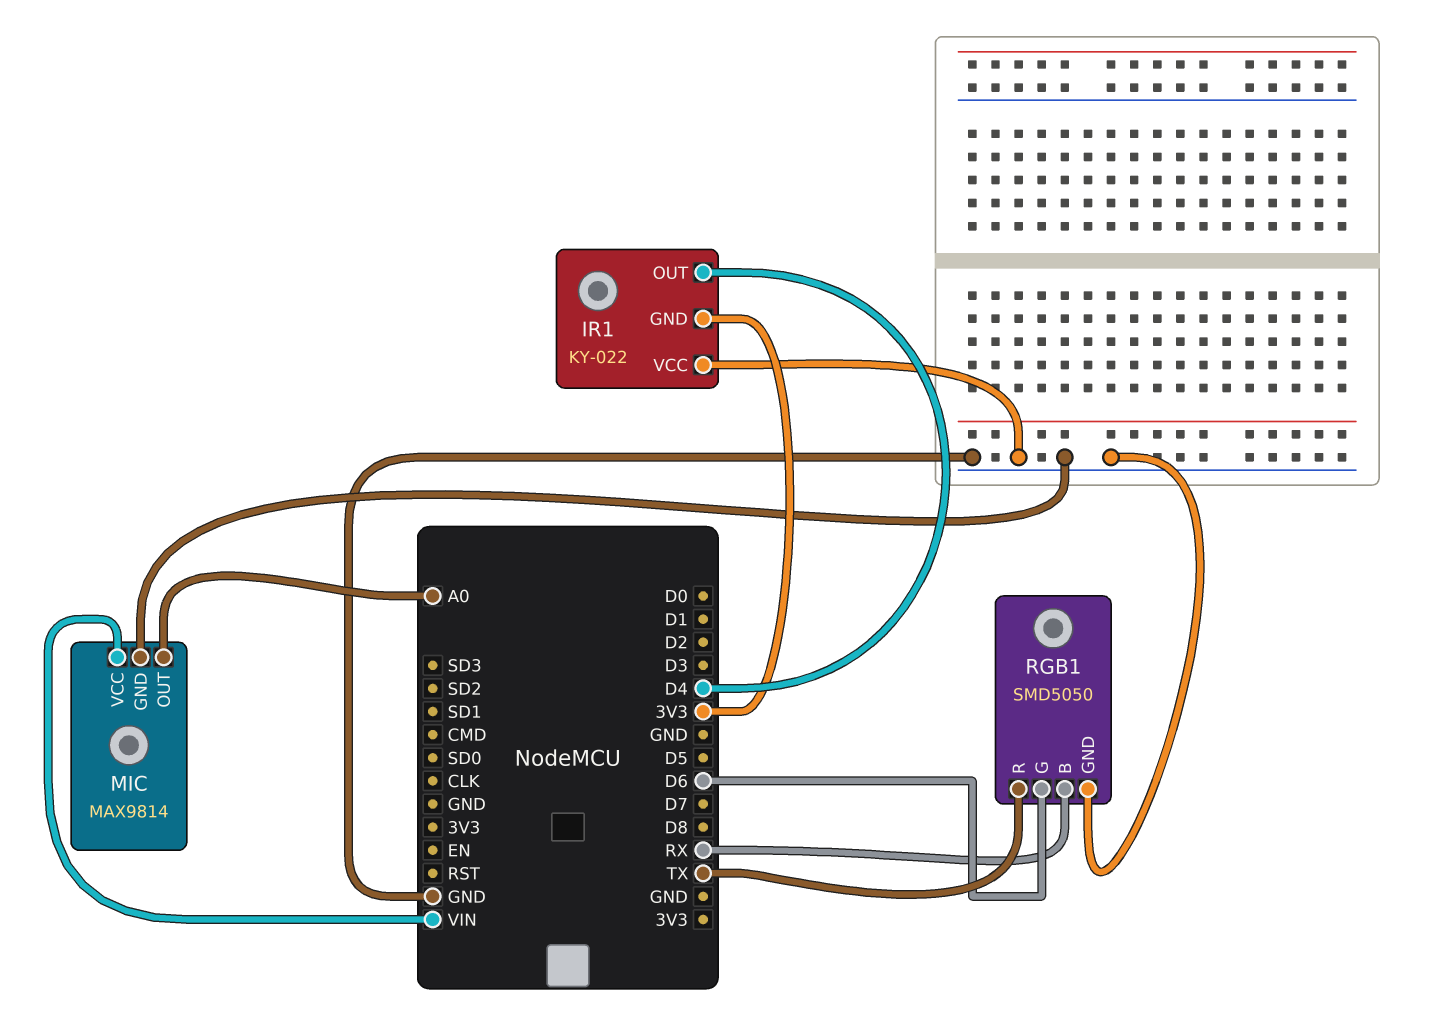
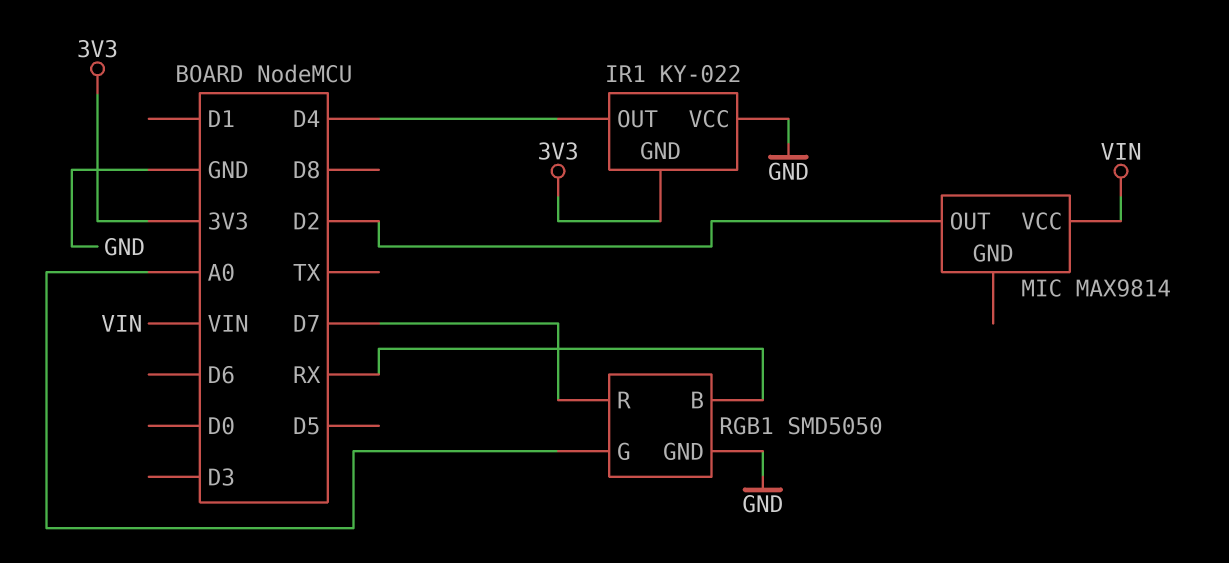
MIC pin GND: GND -> none
MIC pin OUT: A0 -> D2
RGB1 pin G: D6 -> A0
RGB1 pin R: TX -> D7

